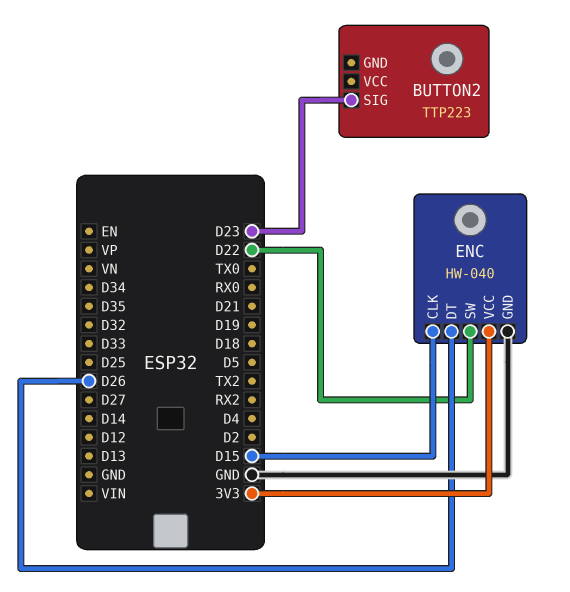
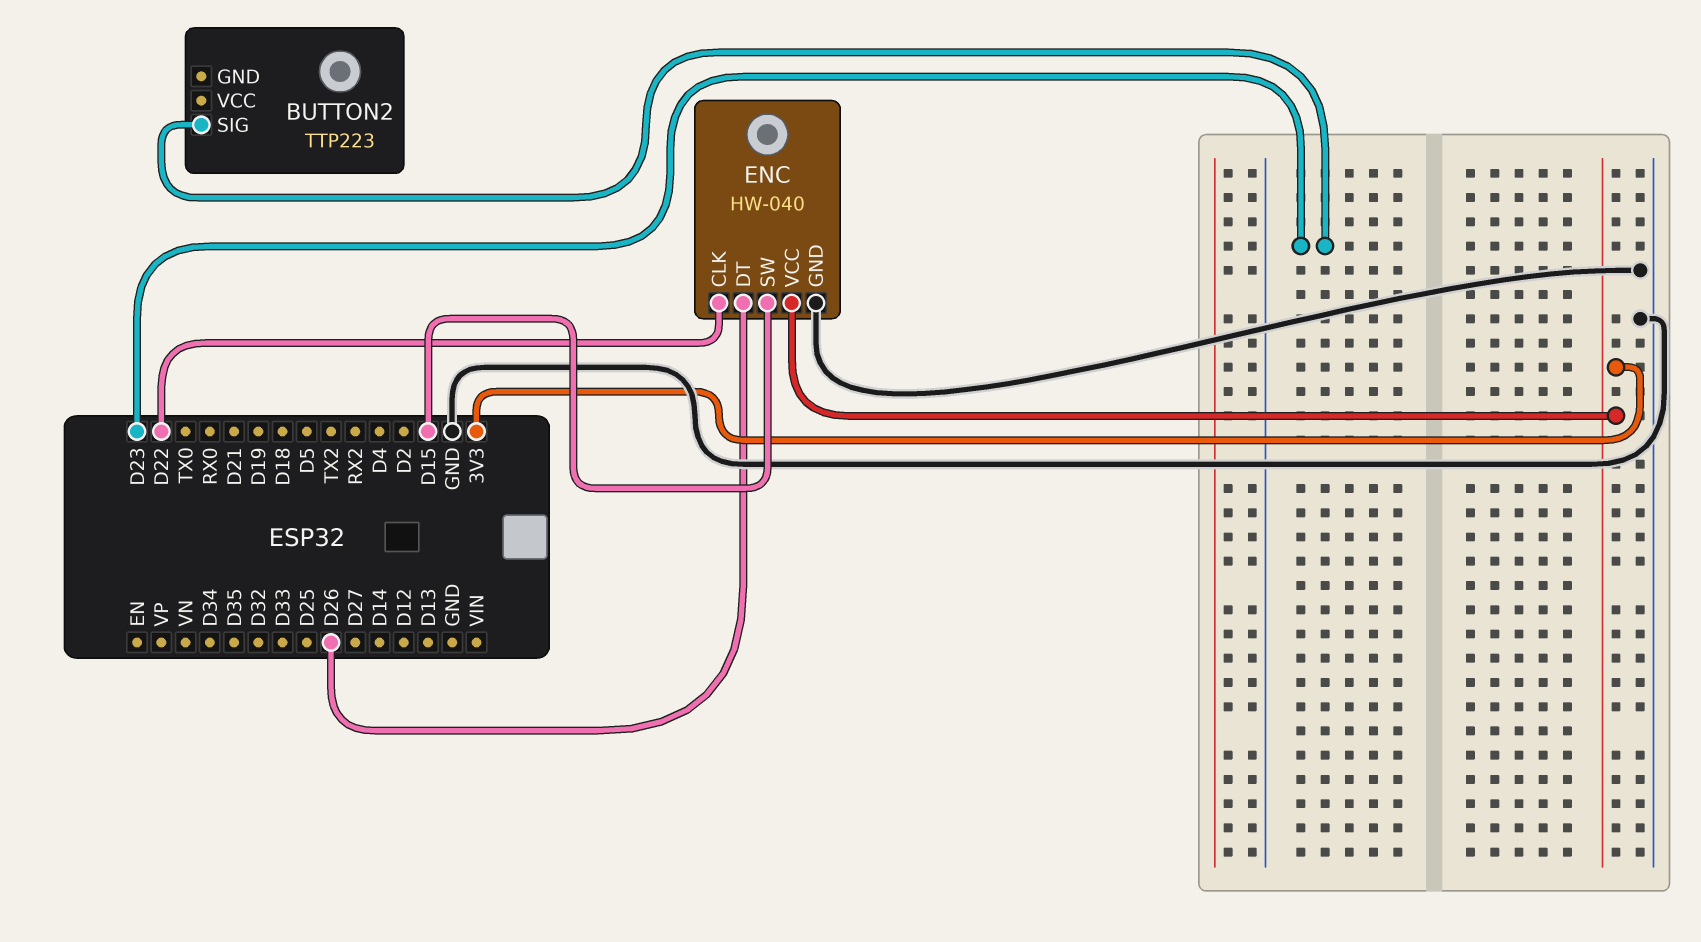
ENC pin CLK: D15 -> D22
ENC pin SW: D22 -> D15

